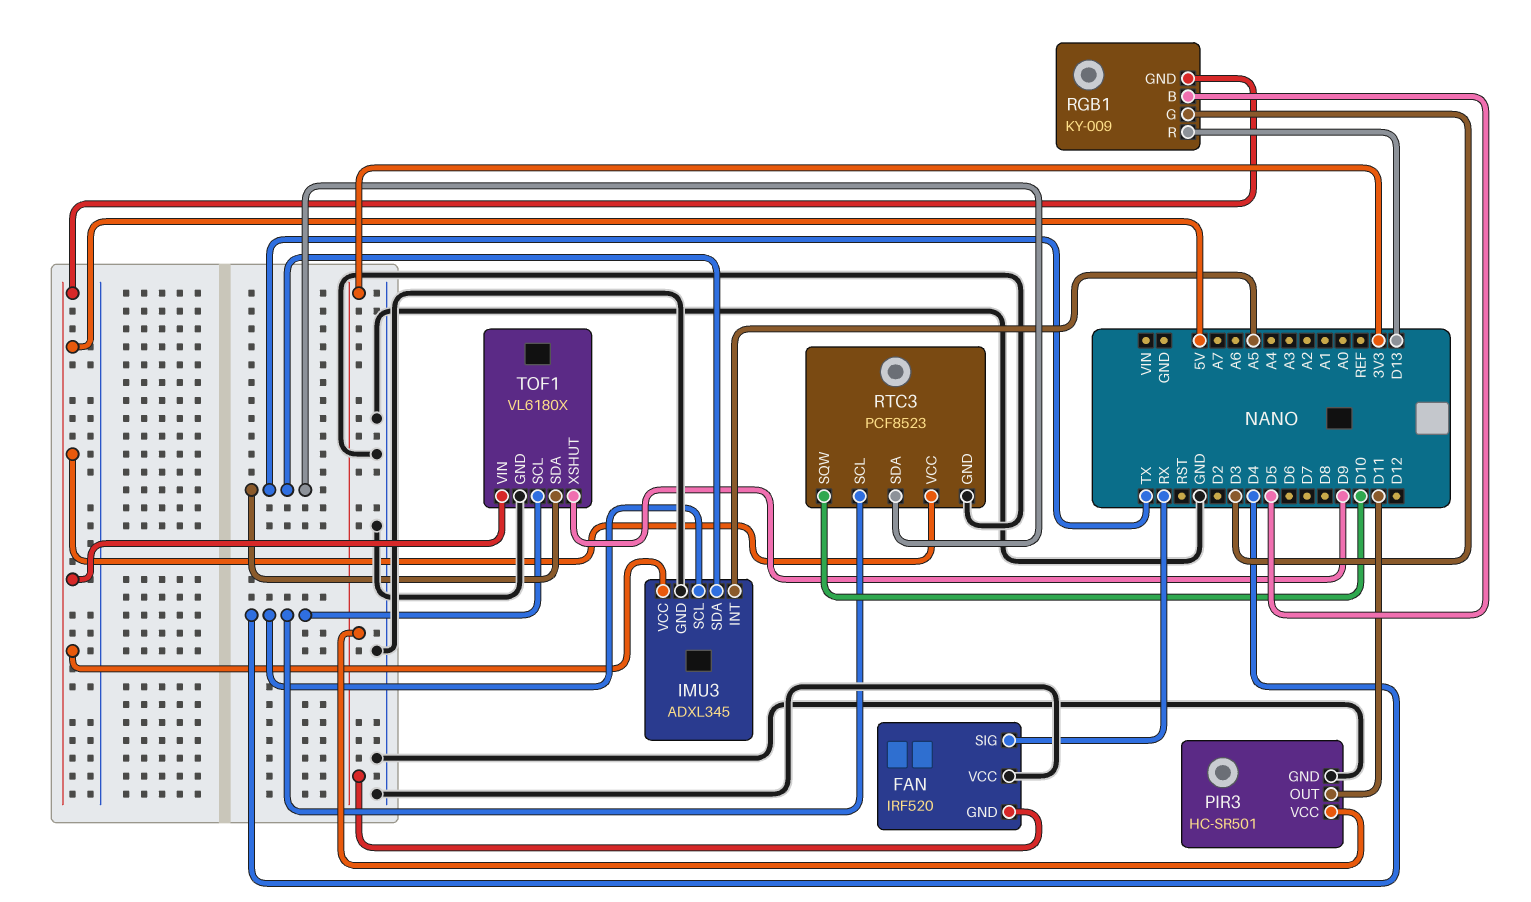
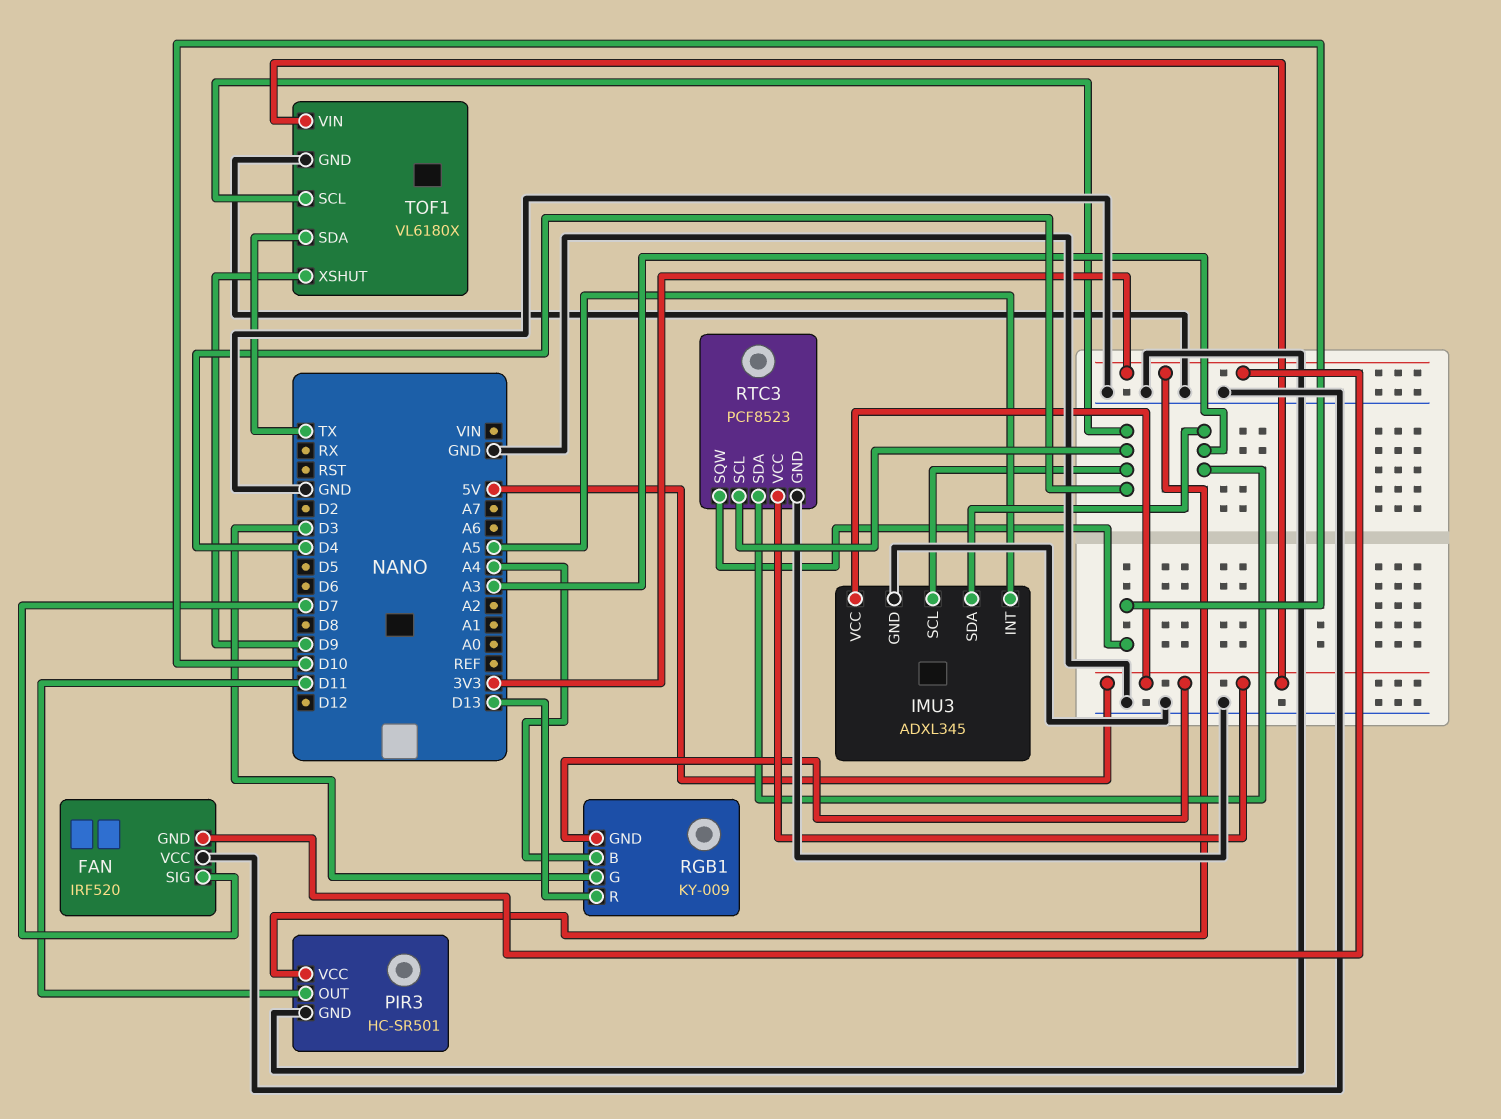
FAN pin SIG: RX -> D7
IMU3 pin SDA: TX -> A3
RGB1 pin B: D5 -> A4
RTC3 pin SDA: TX -> A3

